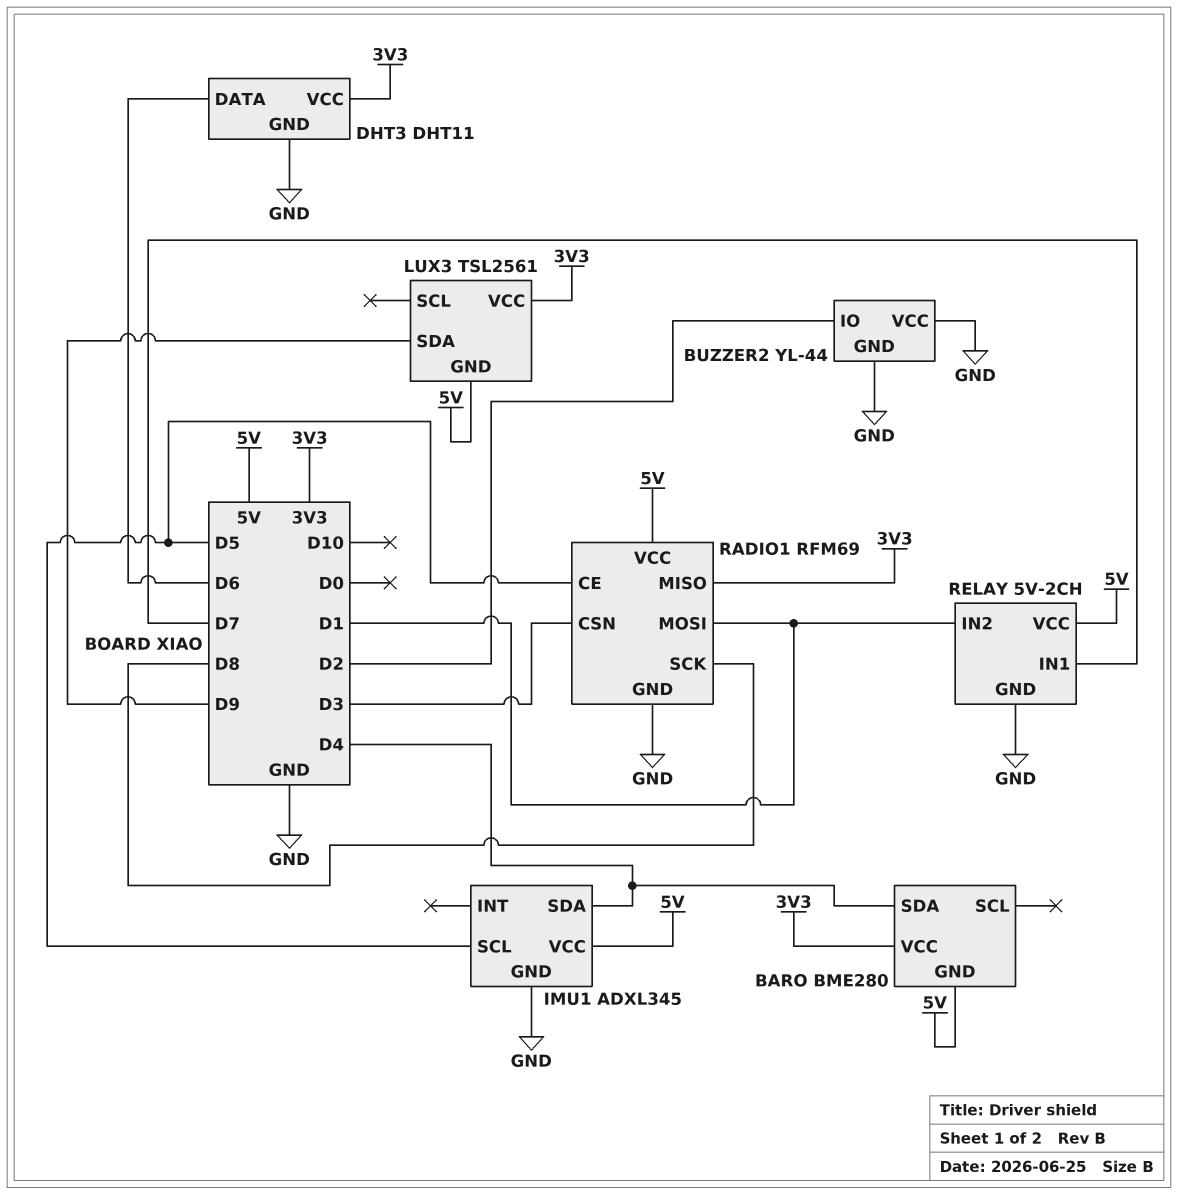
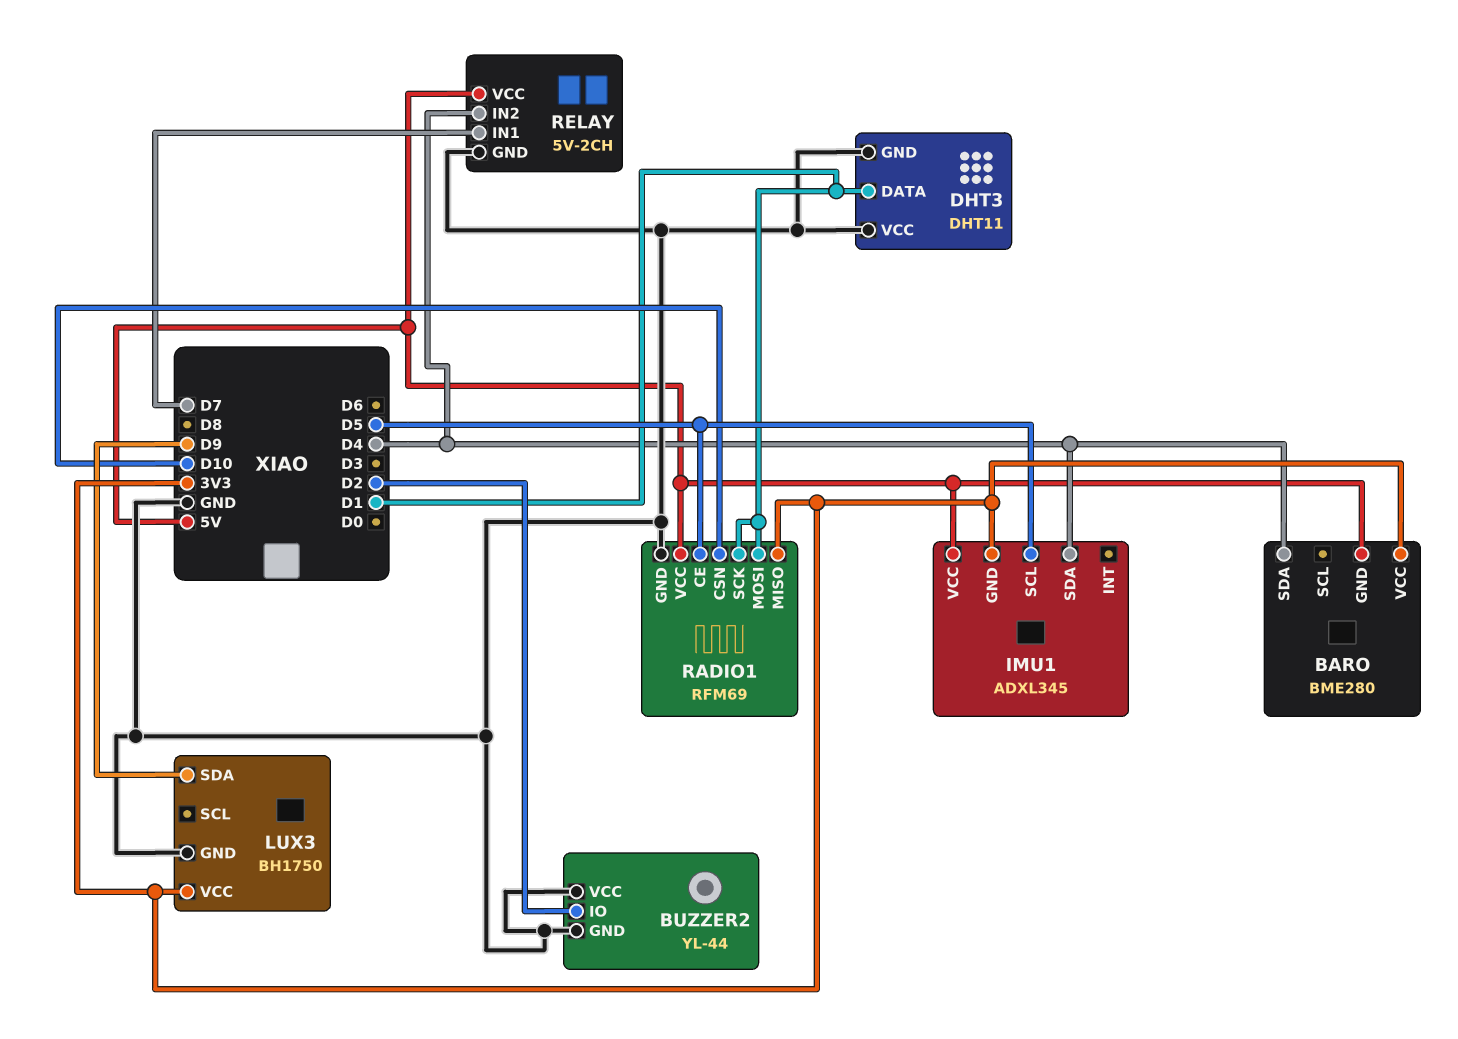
DHT3 pin DATA: D6 -> D1
DHT3 pin VCC: 3V3 -> GND
IMU1 pin GND: GND -> 3V3
LUX3: TSL2561 -> BH1750
LUX3 pin GND: 5V -> GND
RADIO1 pin CSN: D3 -> D10
RADIO1 pin SCK: D8 -> D1
RELAY pin IN2: D1 -> D4

